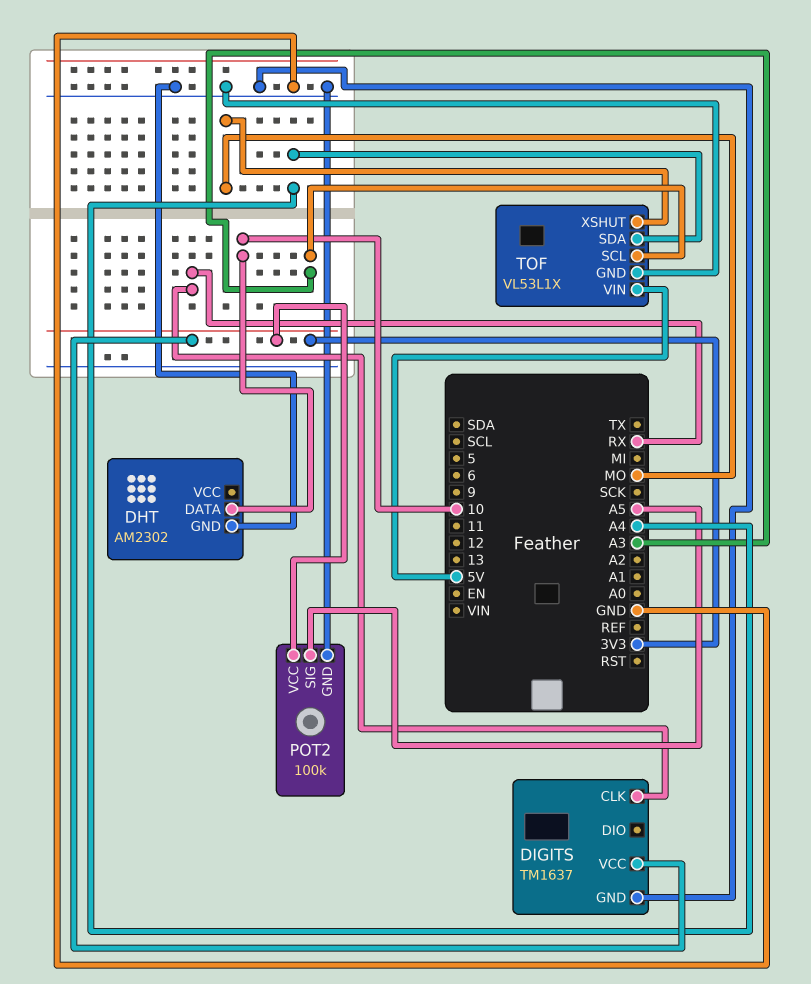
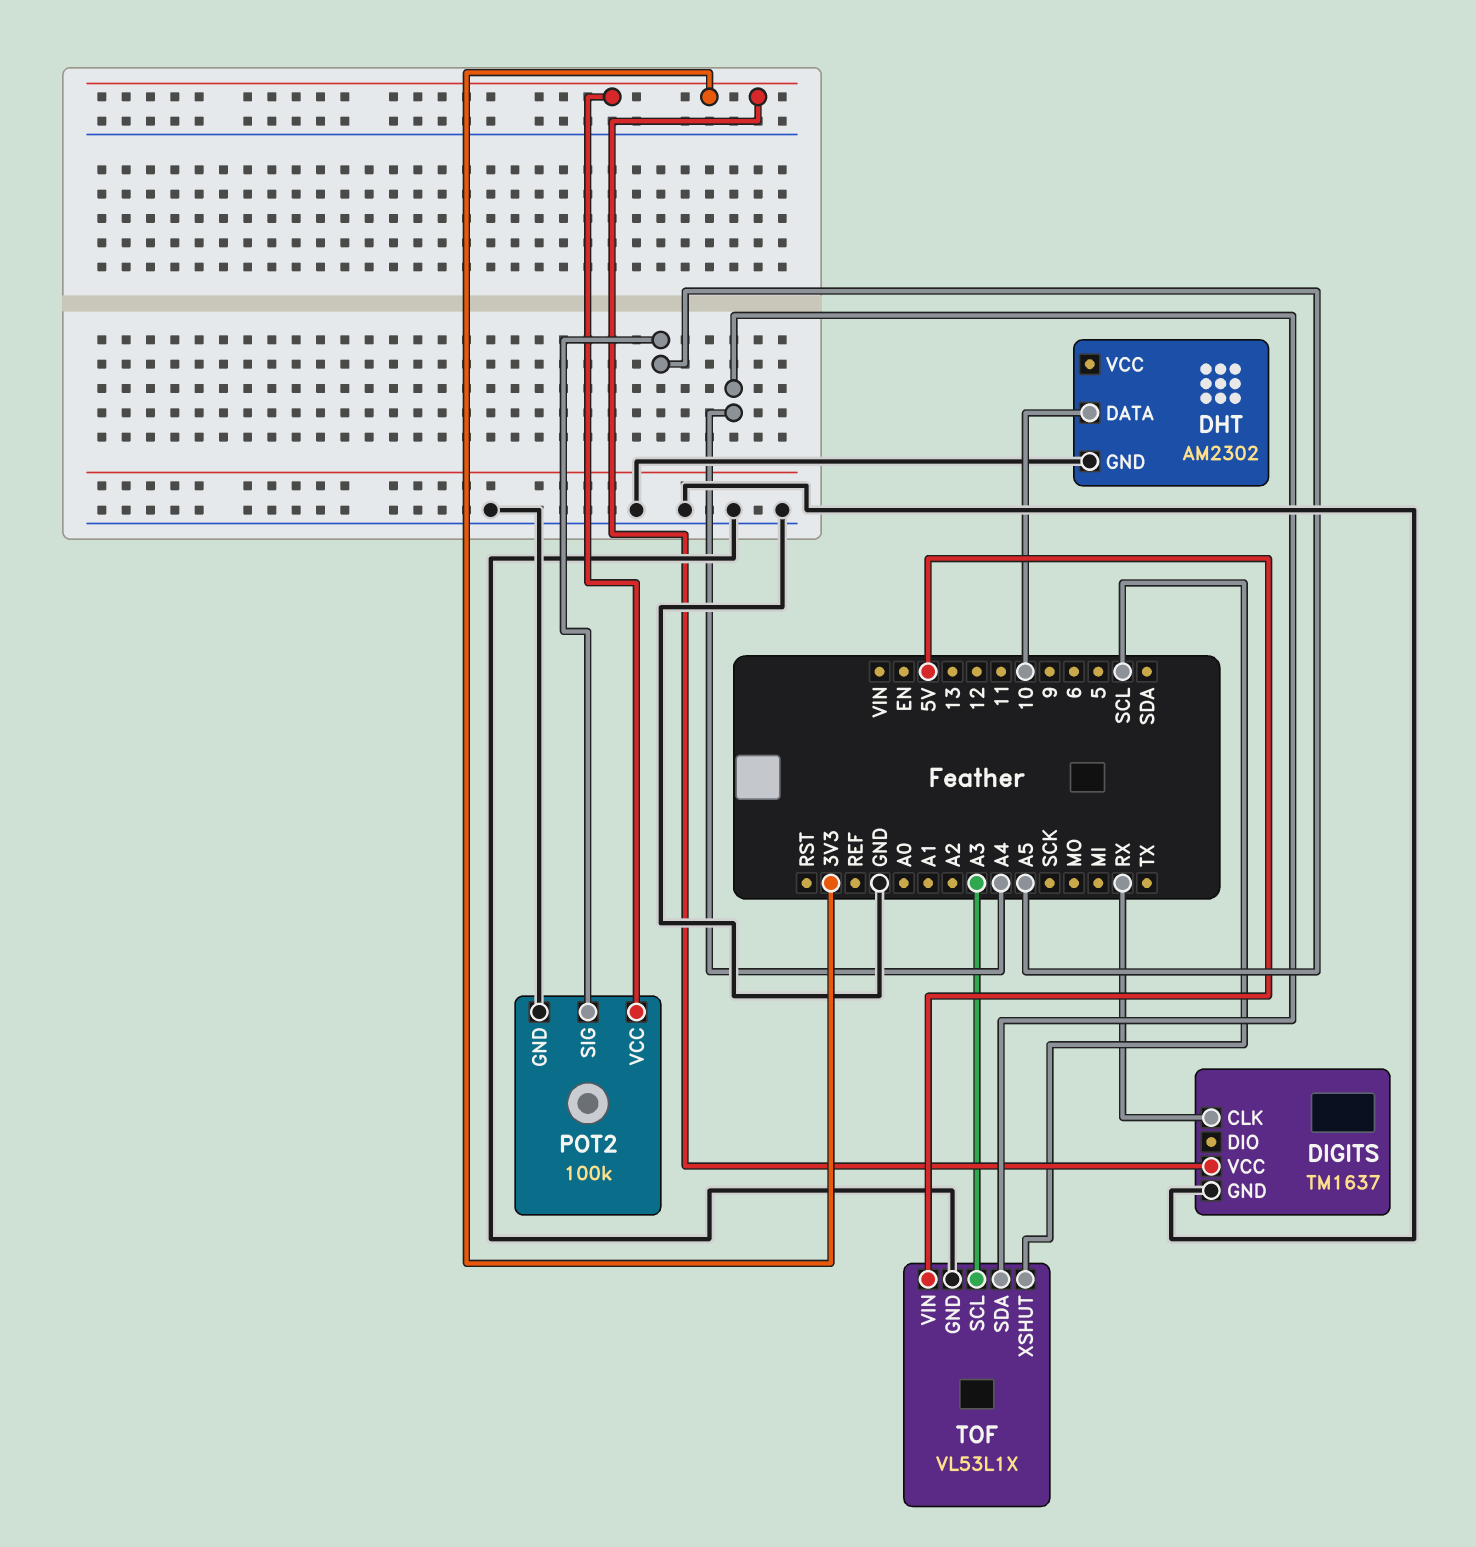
TOF pin XSHUT: MO -> SCL

